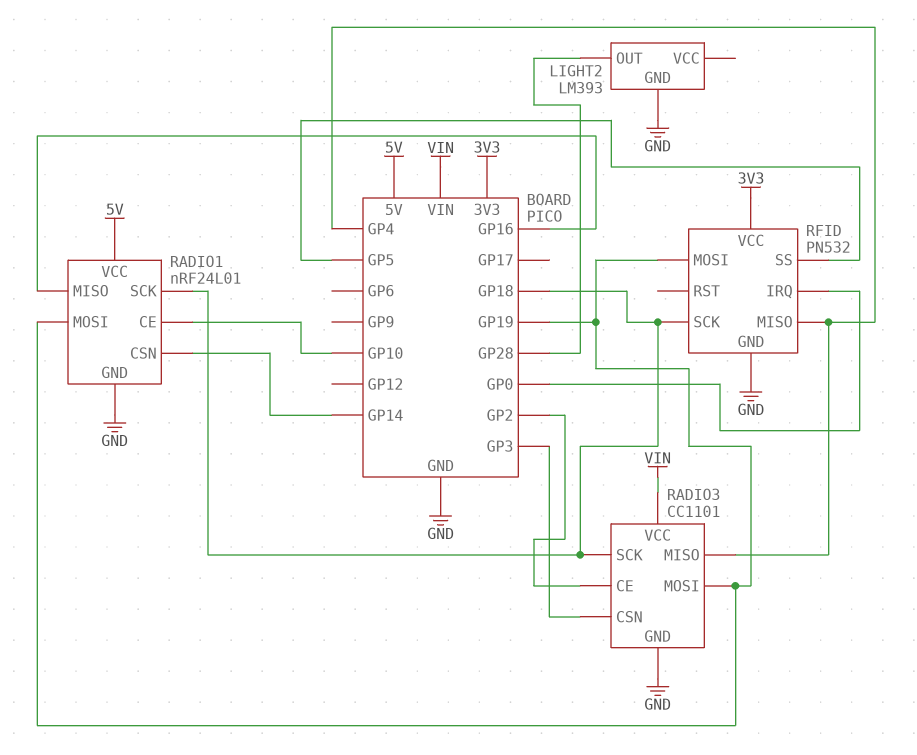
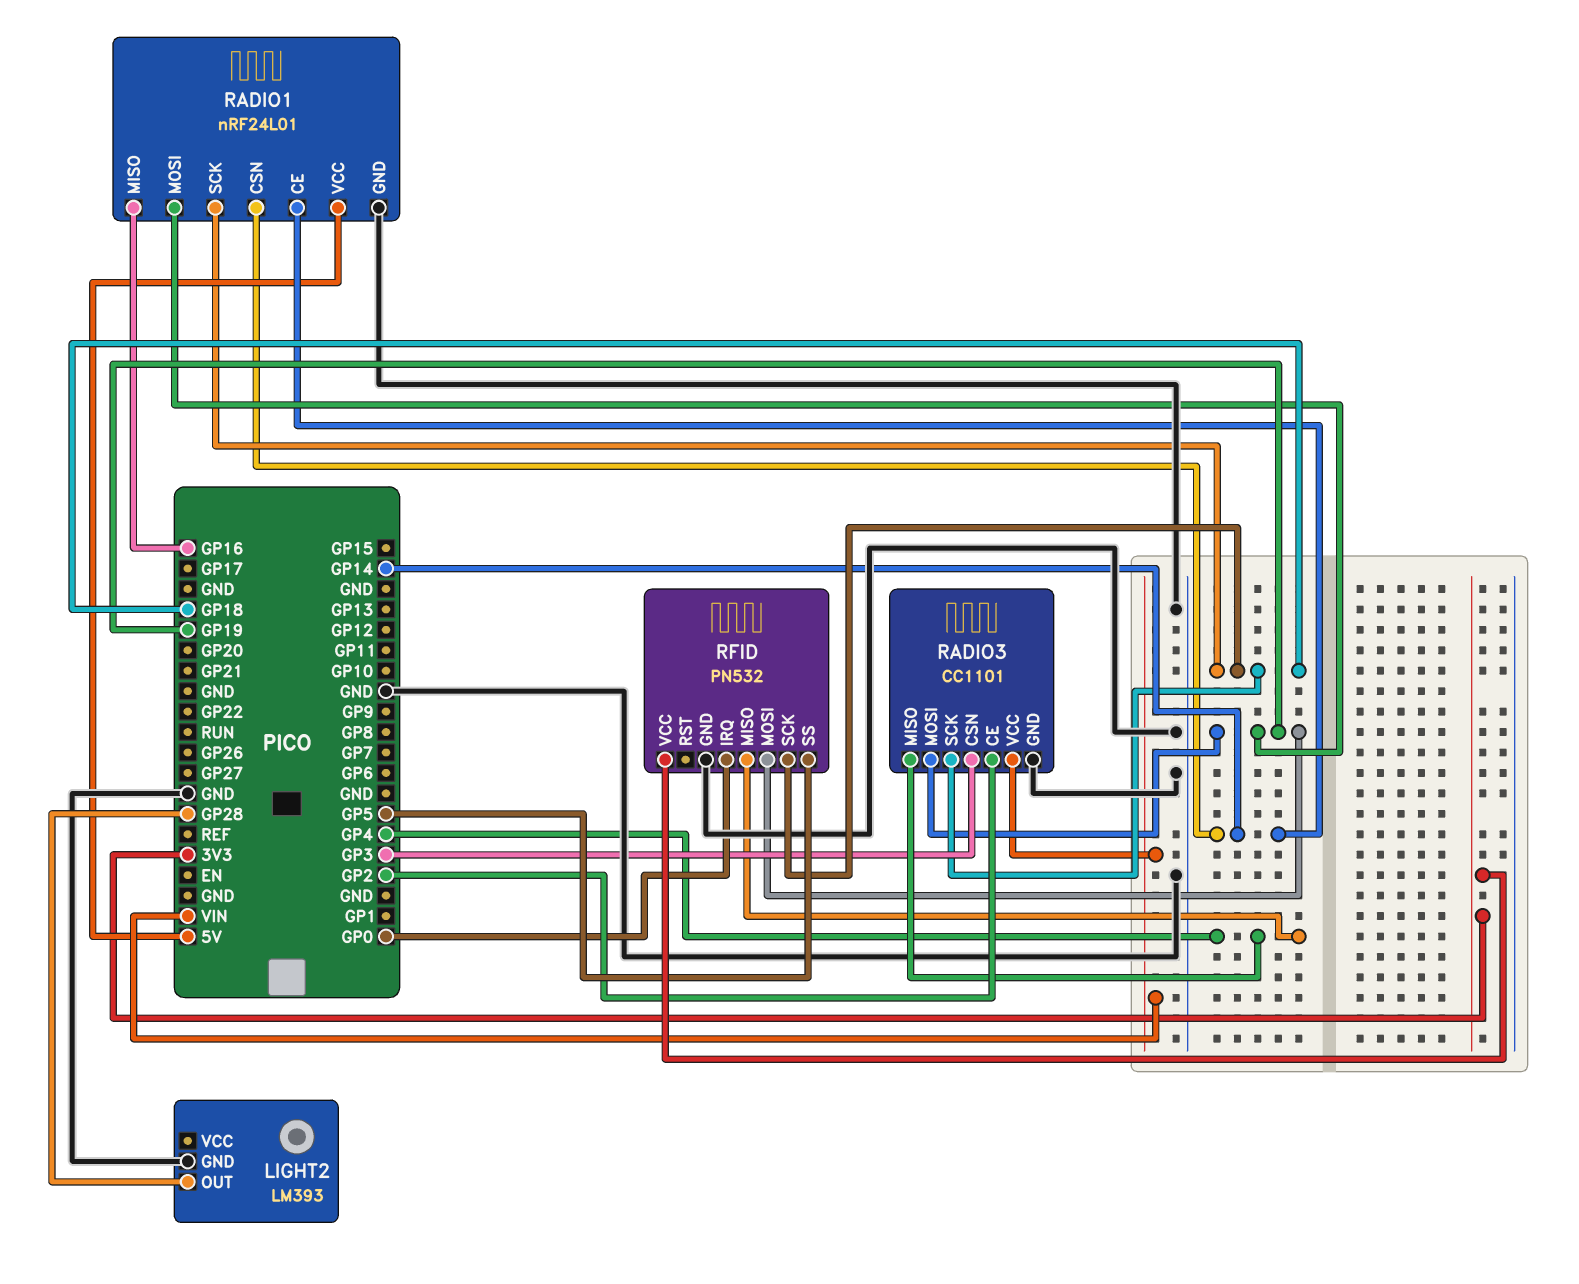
RADIO1 pin CE: GP10 -> GP14

